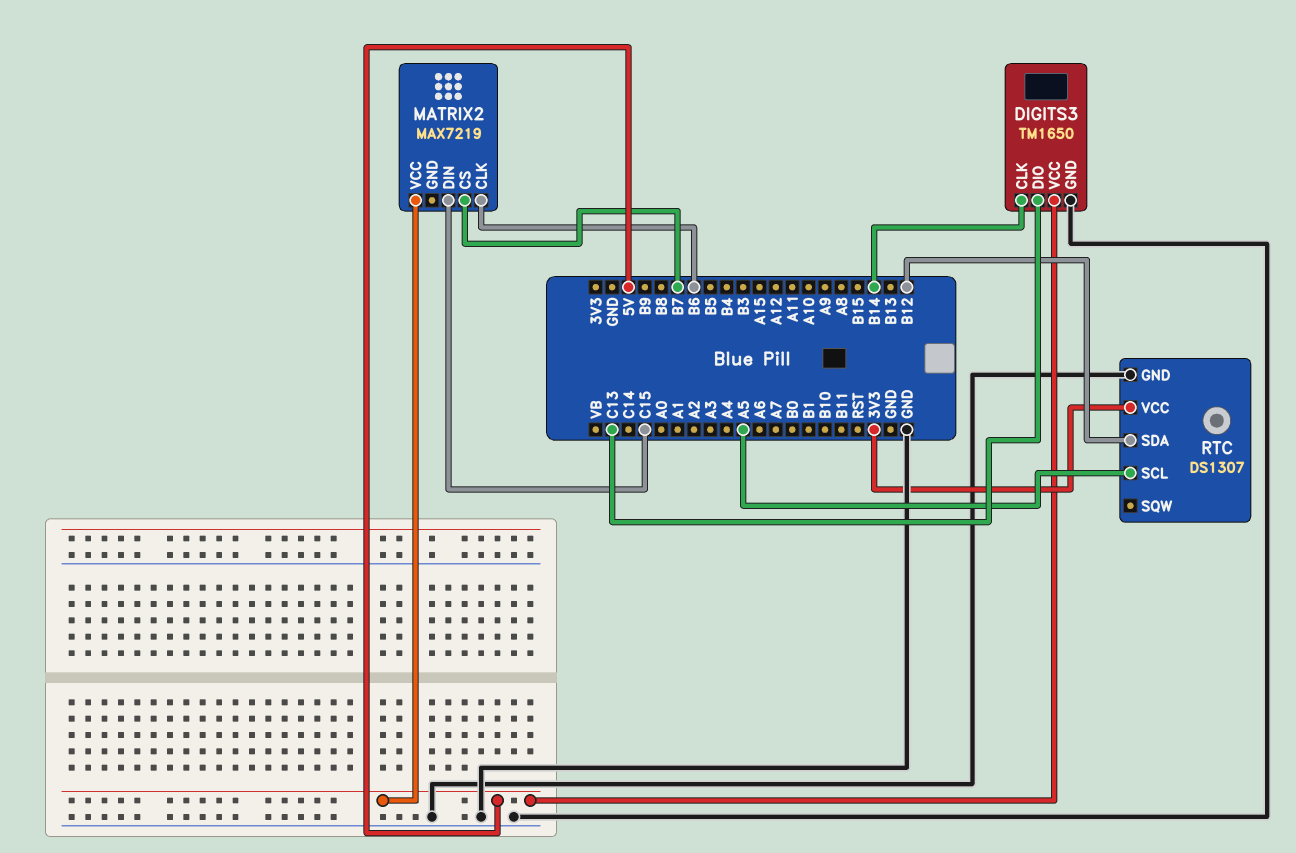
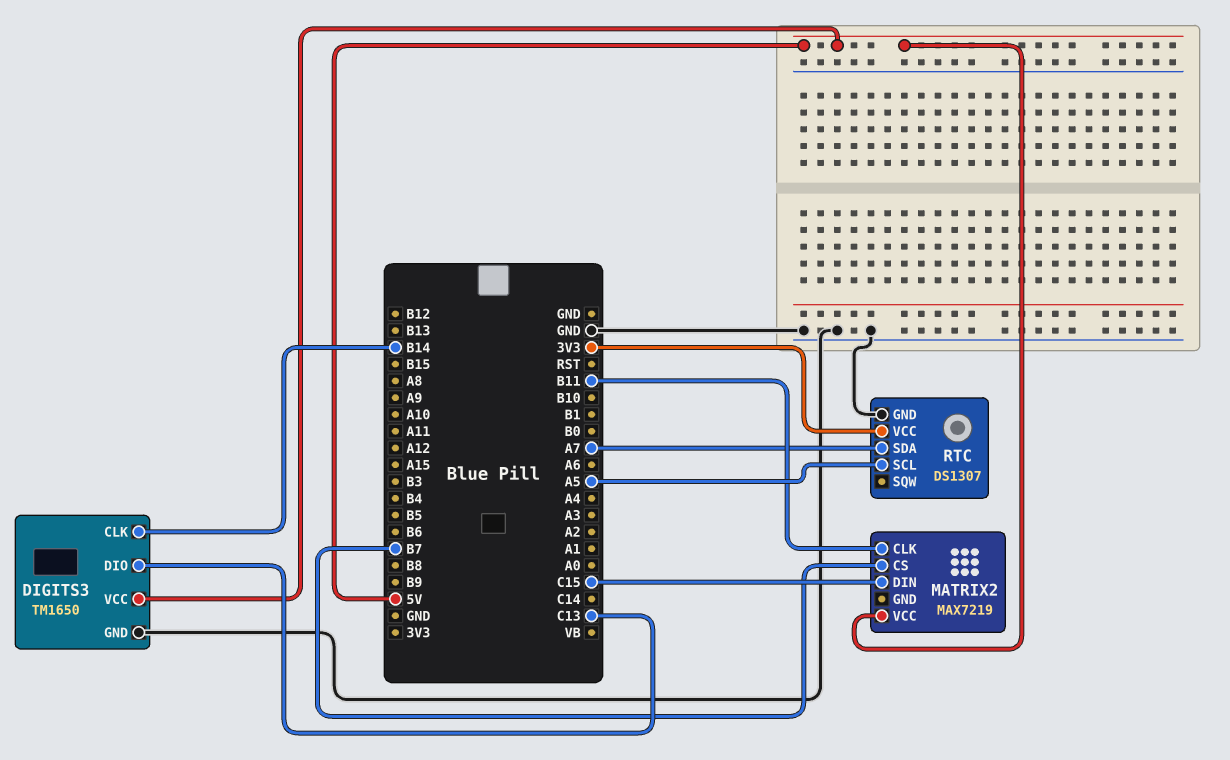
MATRIX2 pin CLK: B6 -> B11
RTC pin SDA: B12 -> A7

